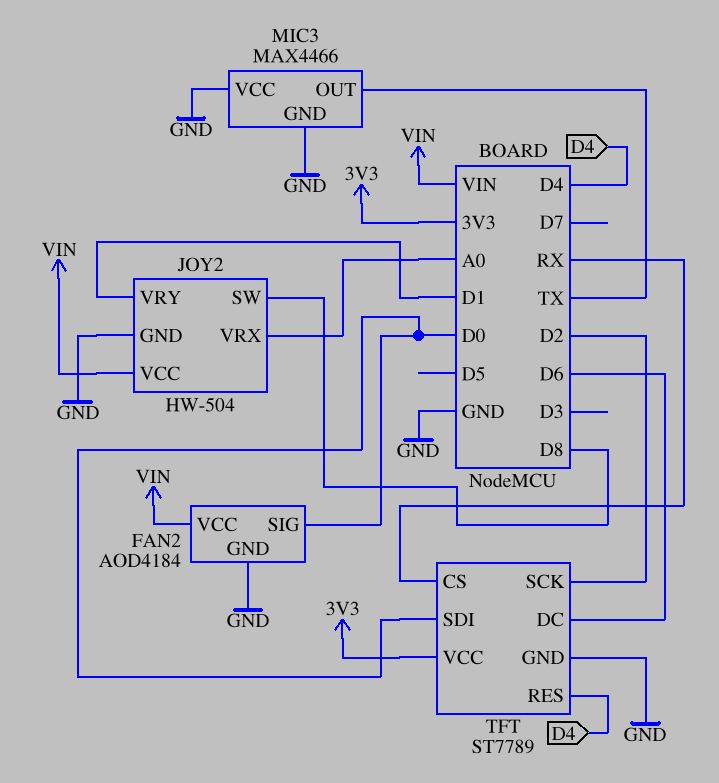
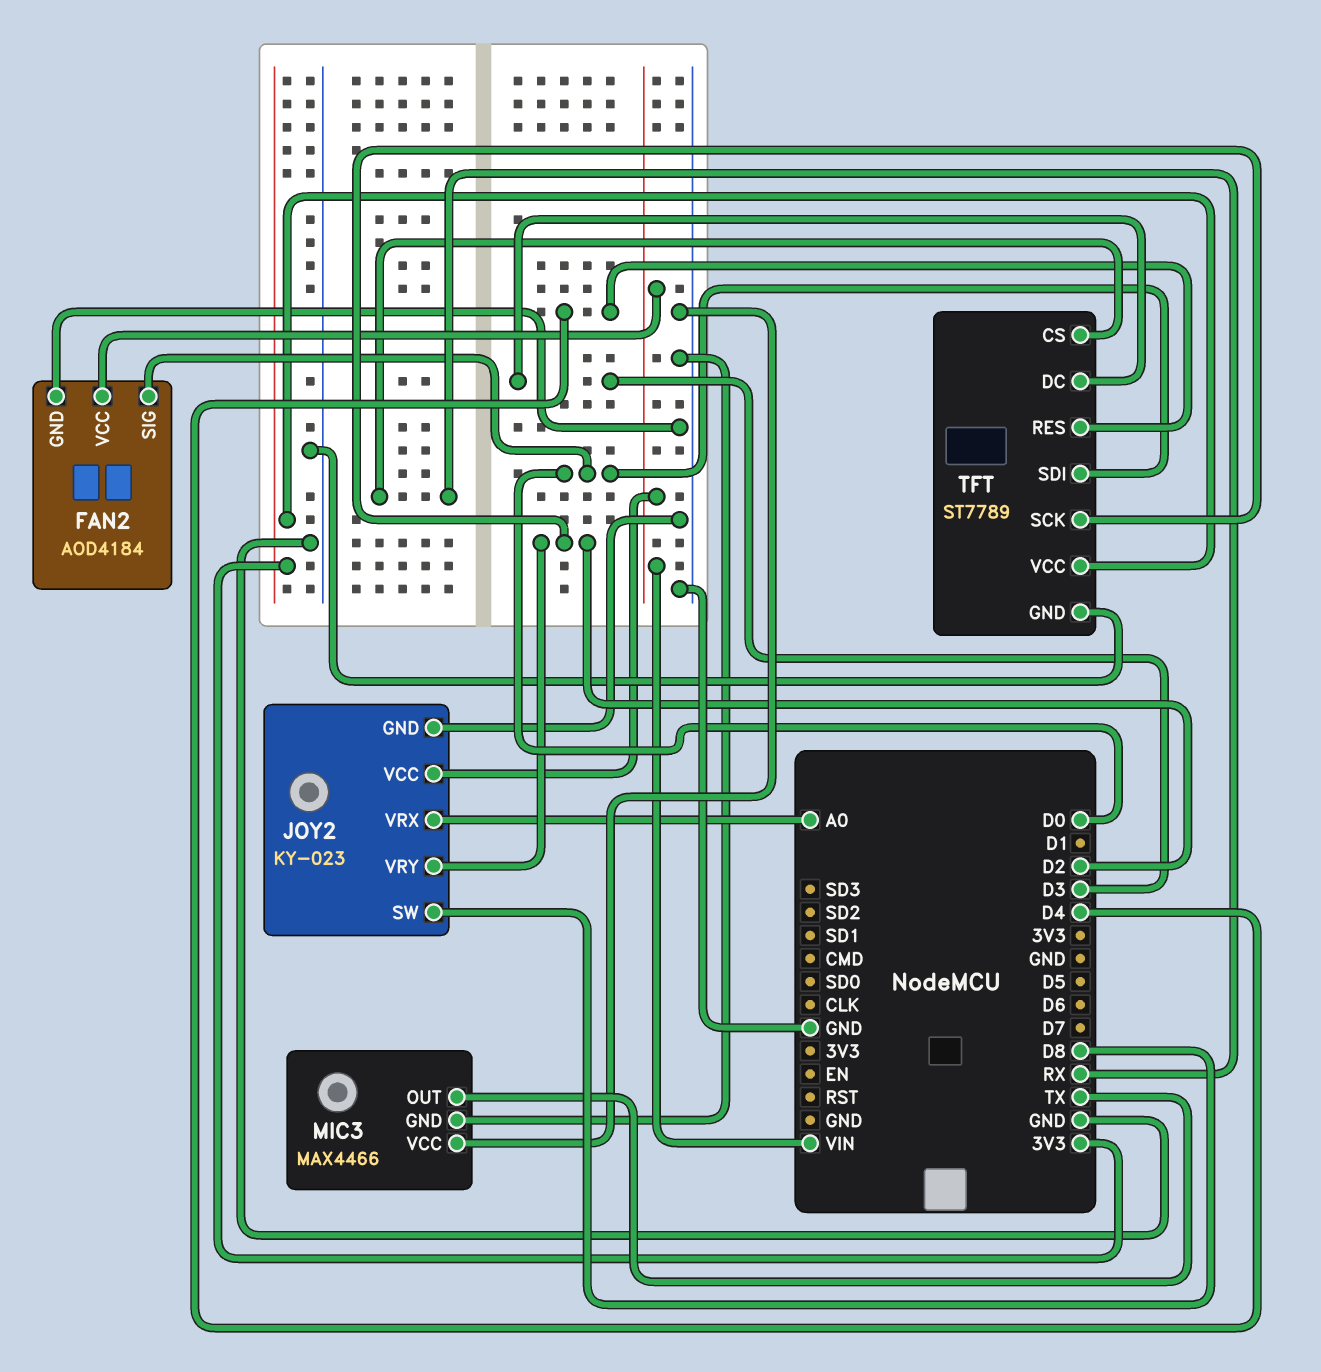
JOY2: HW-504 -> KY-023
JOY2 pin VRY: D1 -> D2
TFT pin DC: D6 -> D3

